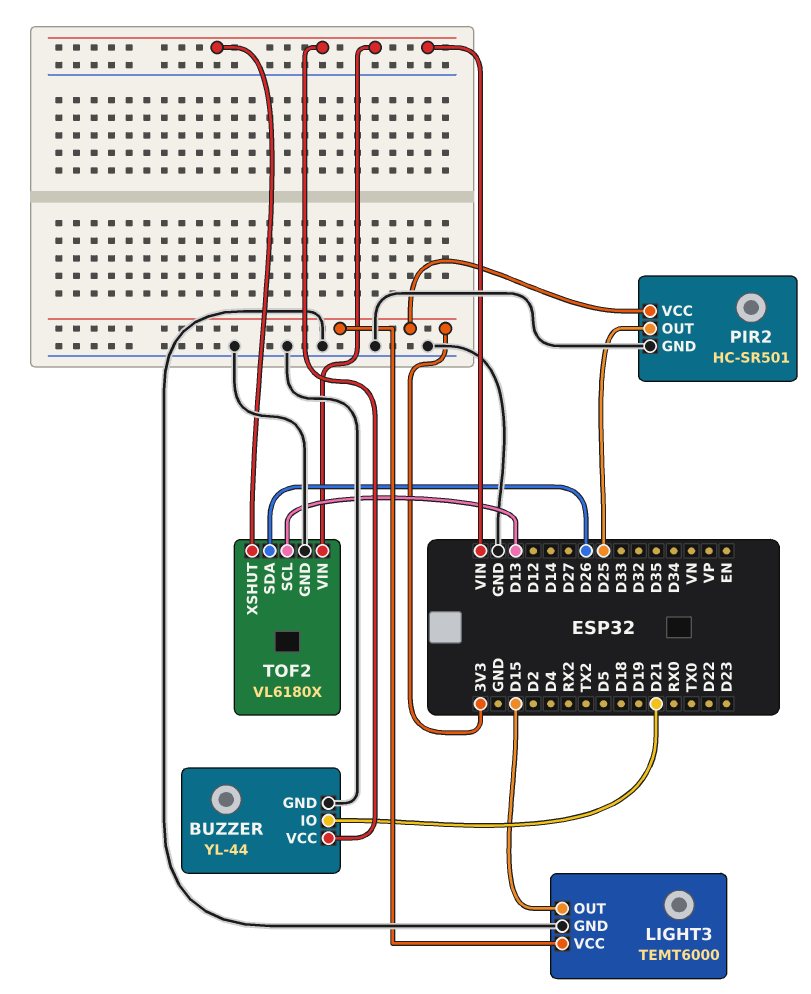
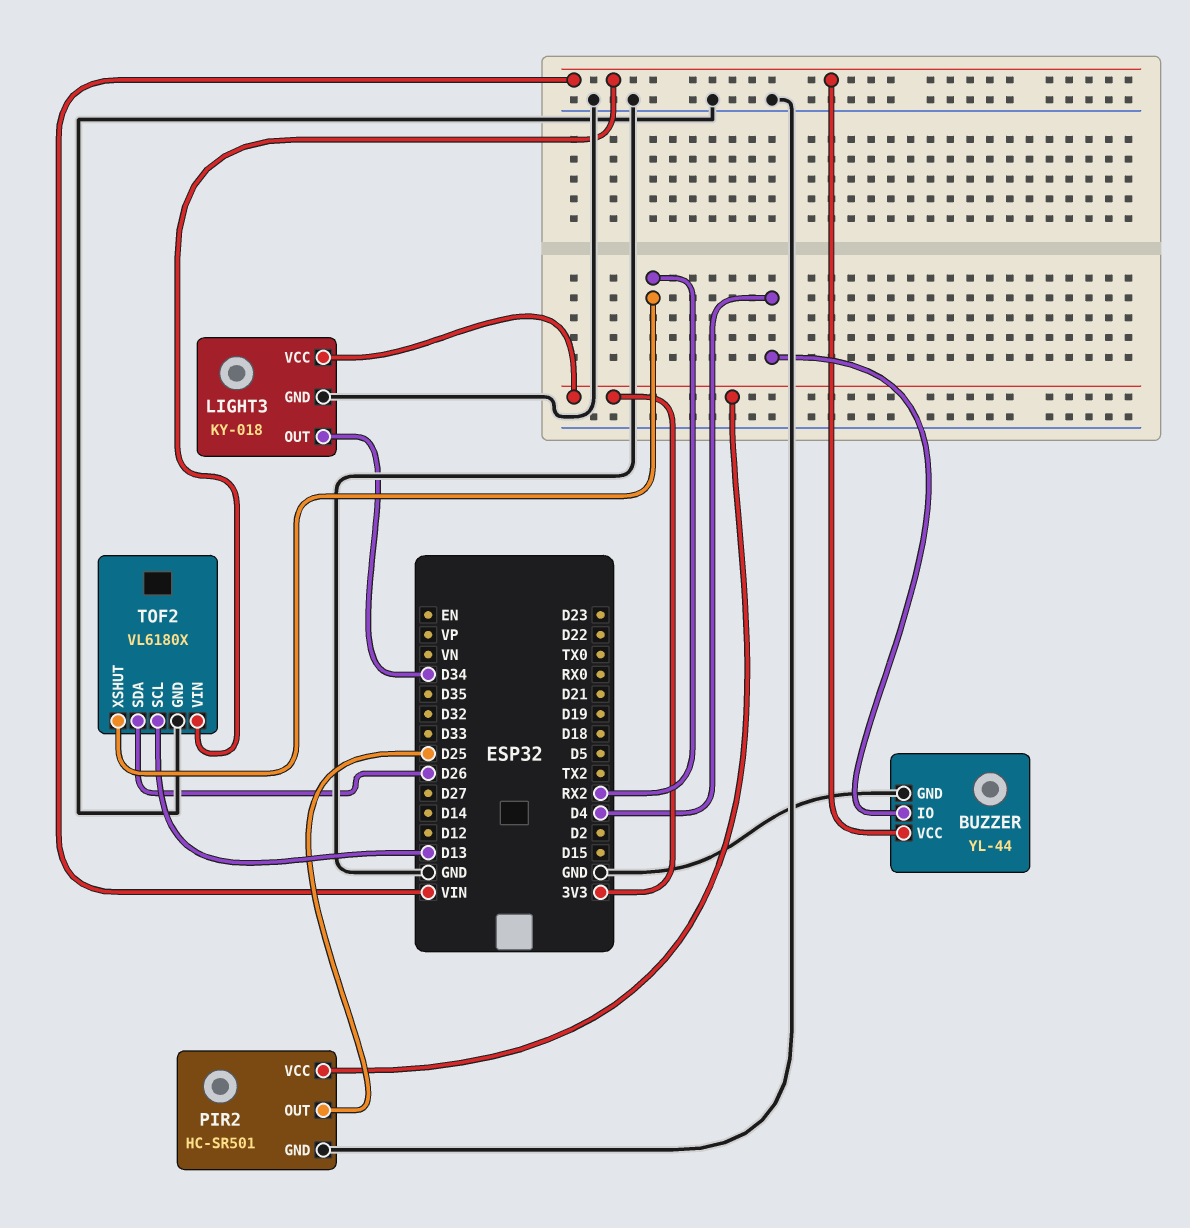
BUZZER pin IO: D21 -> D4
LIGHT3: TEMT6000 -> KY-018
LIGHT3 pin OUT: D15 -> D34
TOF2 pin XSHUT: VIN -> RX2

